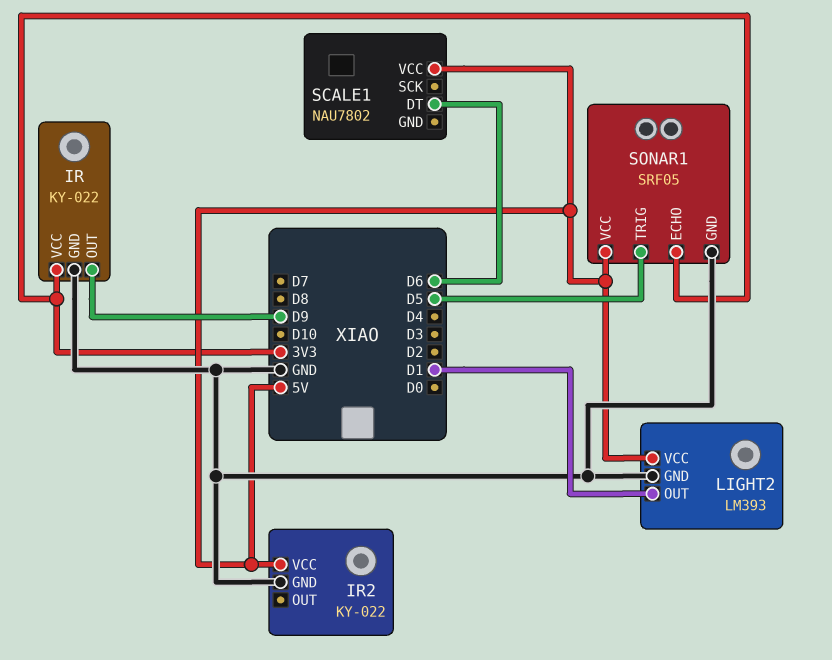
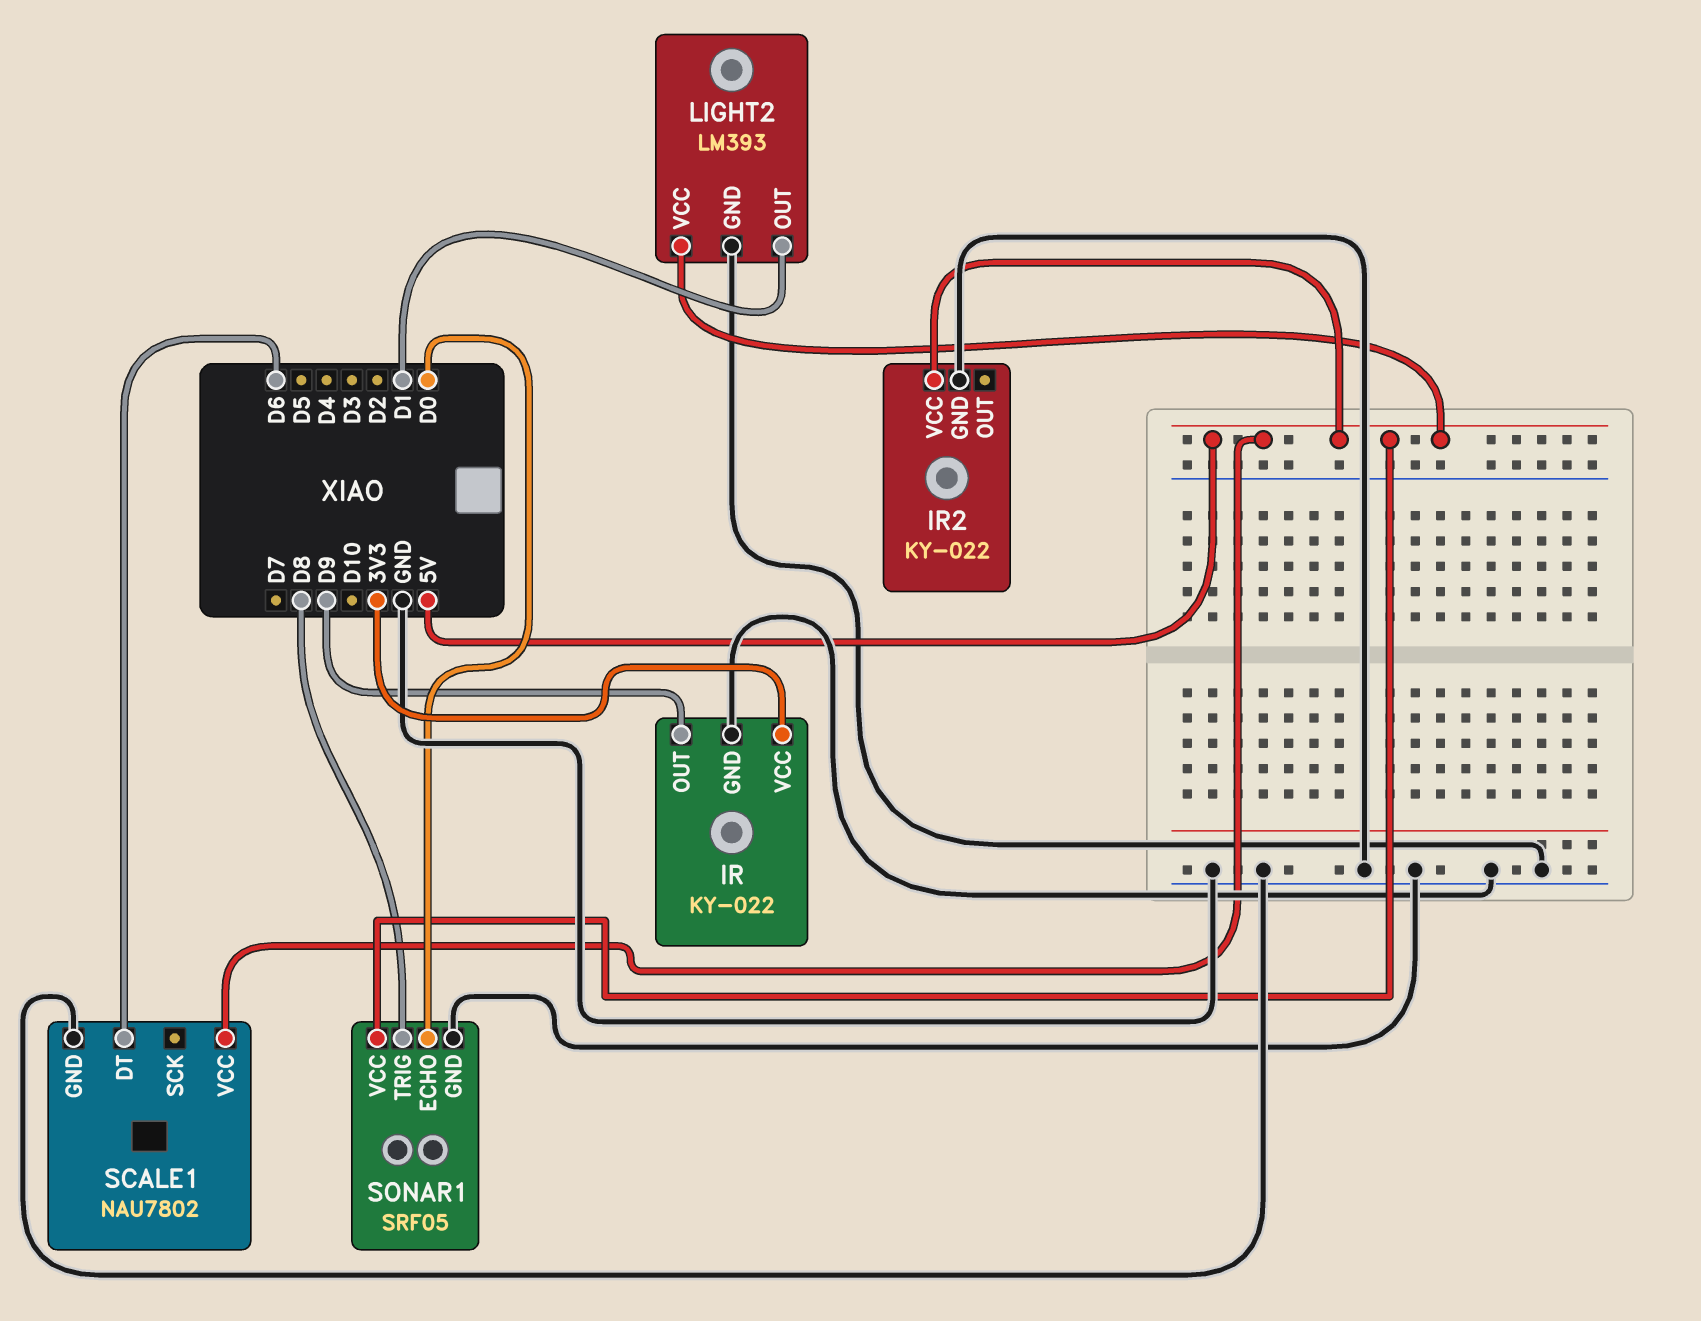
SCALE1 pin GND: none -> GND
SONAR1 pin ECHO: 3V3 -> D0
SONAR1 pin TRIG: D5 -> D8

